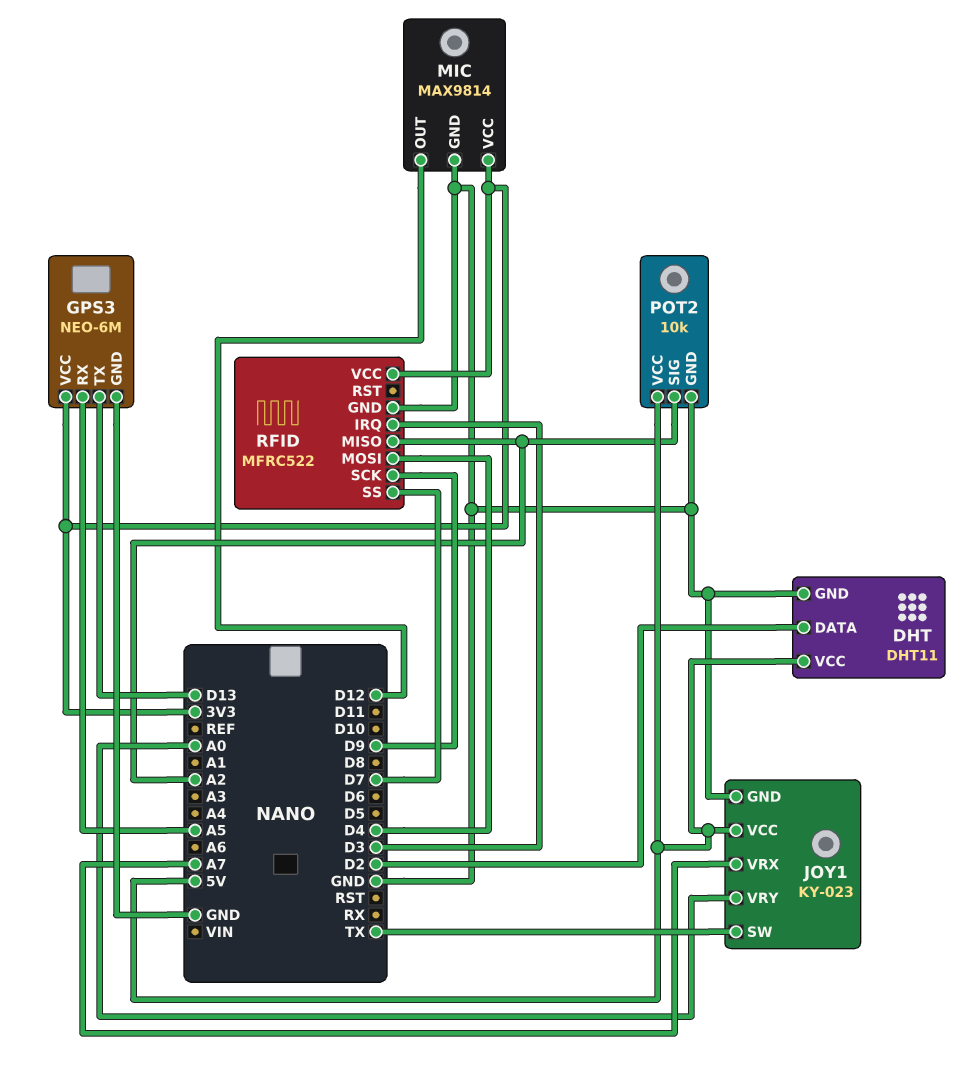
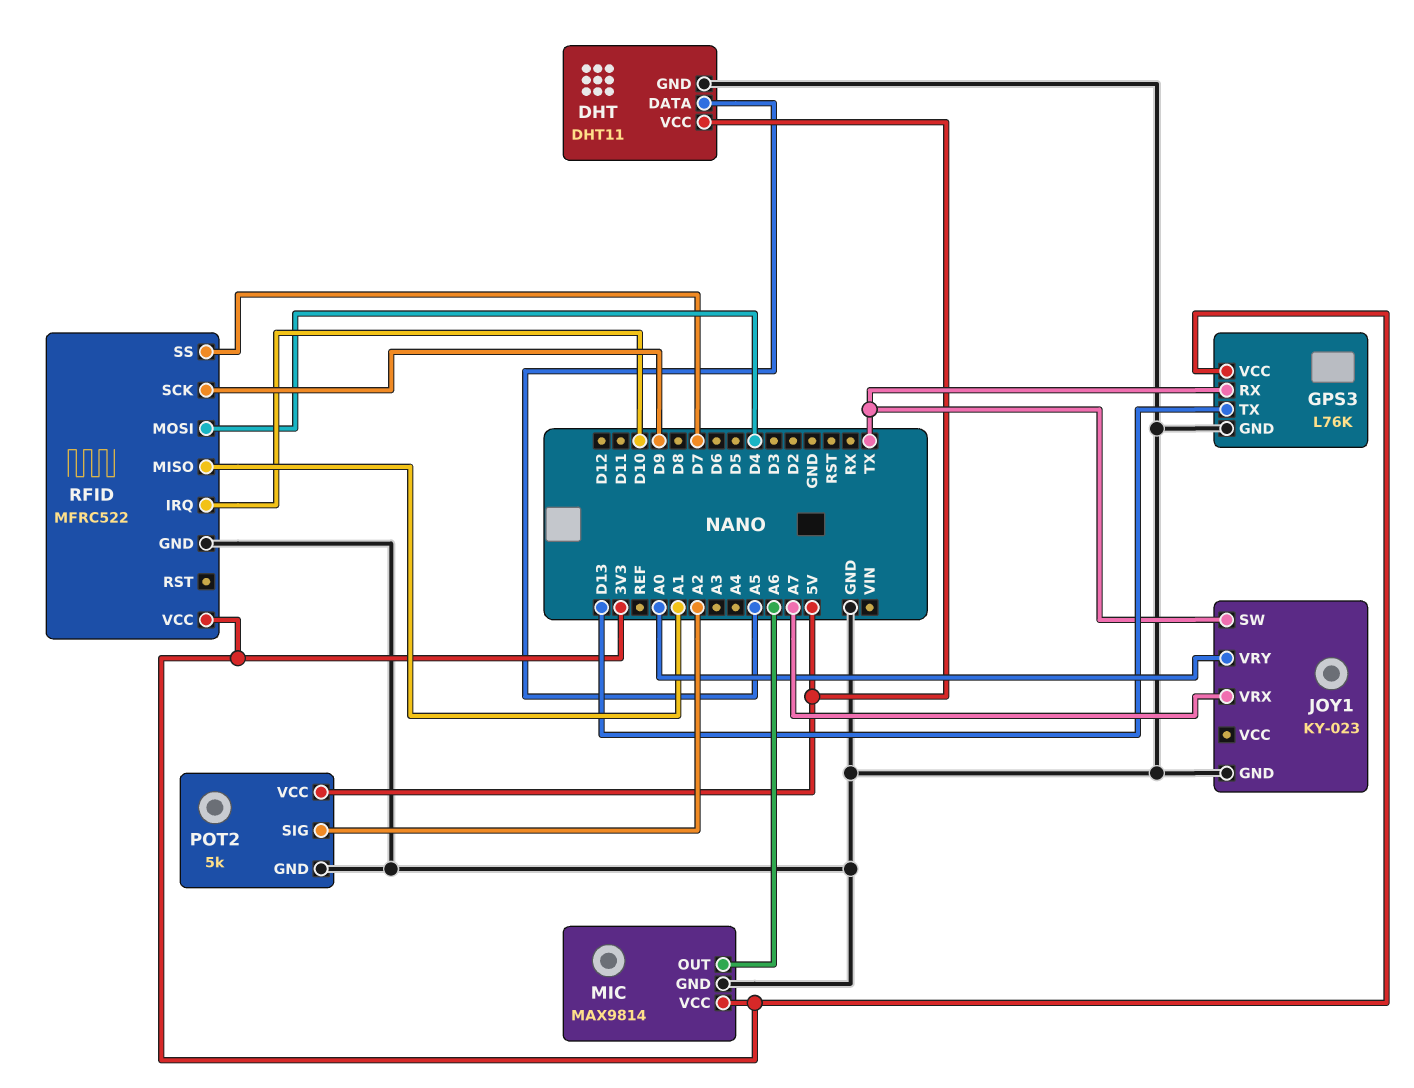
DHT pin DATA: D2 -> A5
GPS3: NEO-6M -> L76K
GPS3 pin RX: A5 -> TX
JOY1 pin VCC: 5V -> none
MIC pin OUT: D12 -> A6
POT2: 10k -> 5k
RFID pin IRQ: D3 -> D10
RFID pin MISO: A2 -> A1

